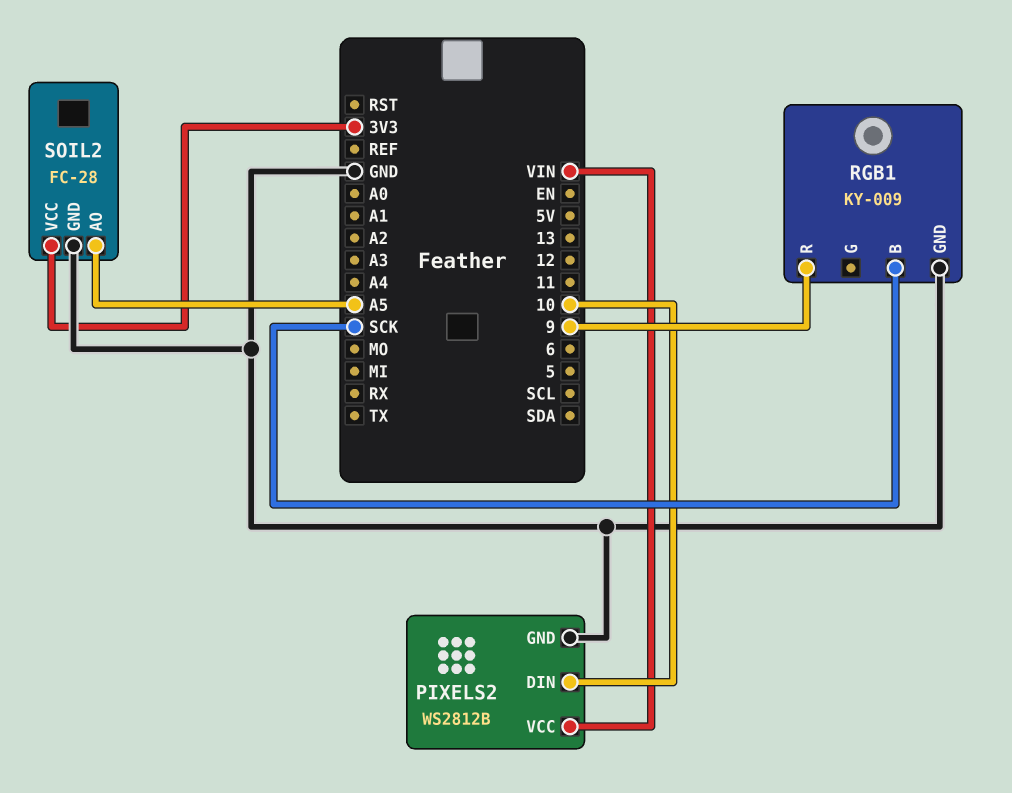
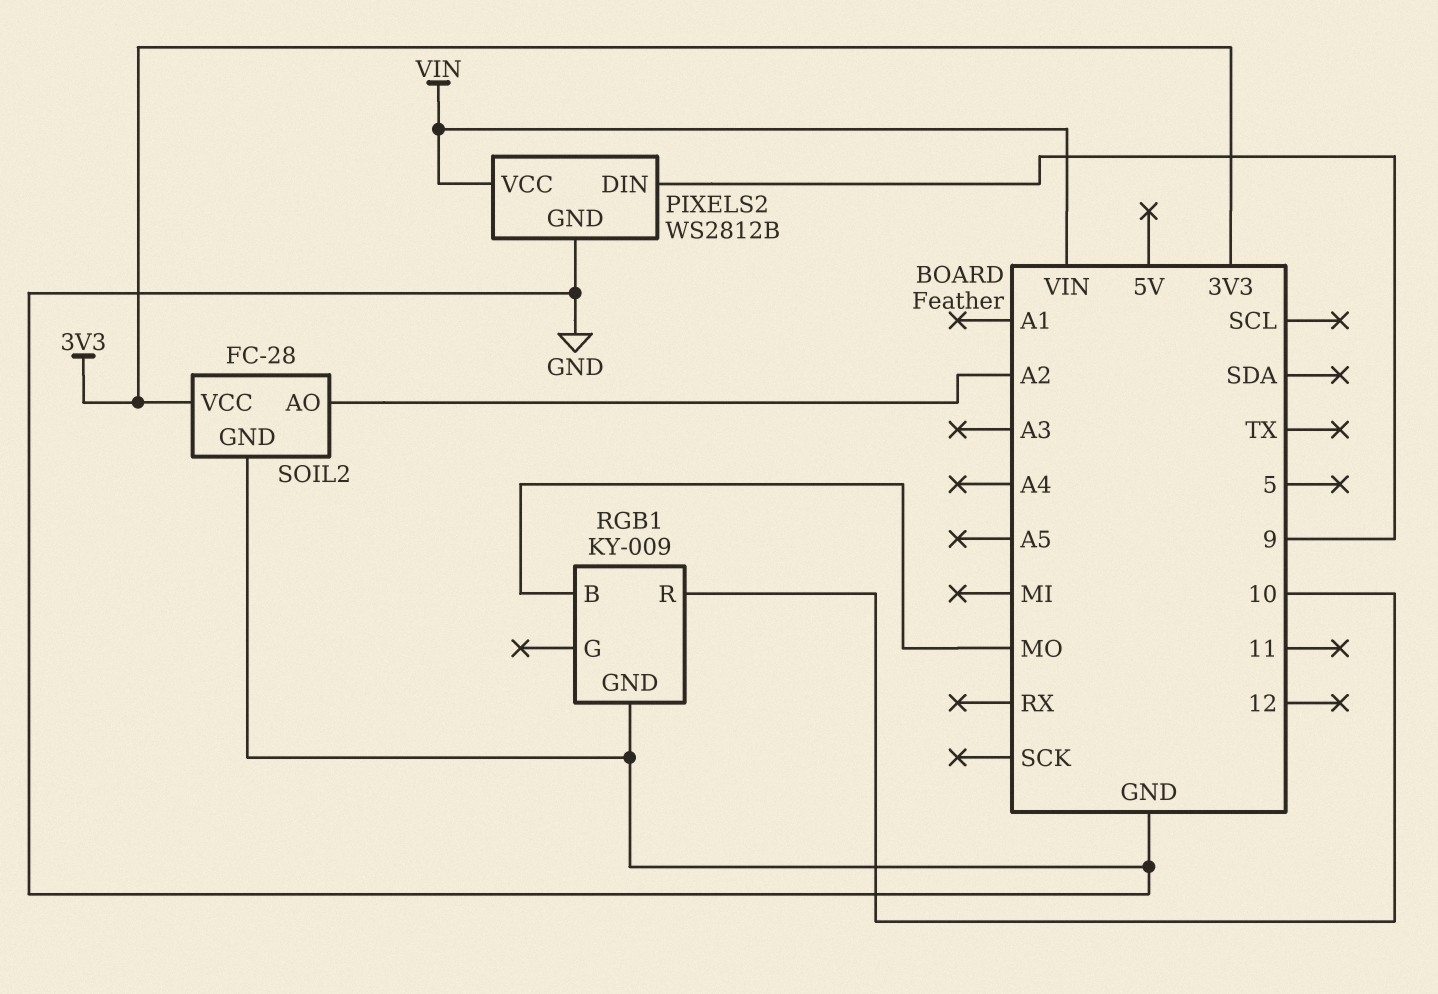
PIXELS2 pin DIN: 10 -> 9
RGB1 pin B: SCK -> MO
RGB1 pin R: 9 -> 10
SOIL2 pin AO: A5 -> A2

